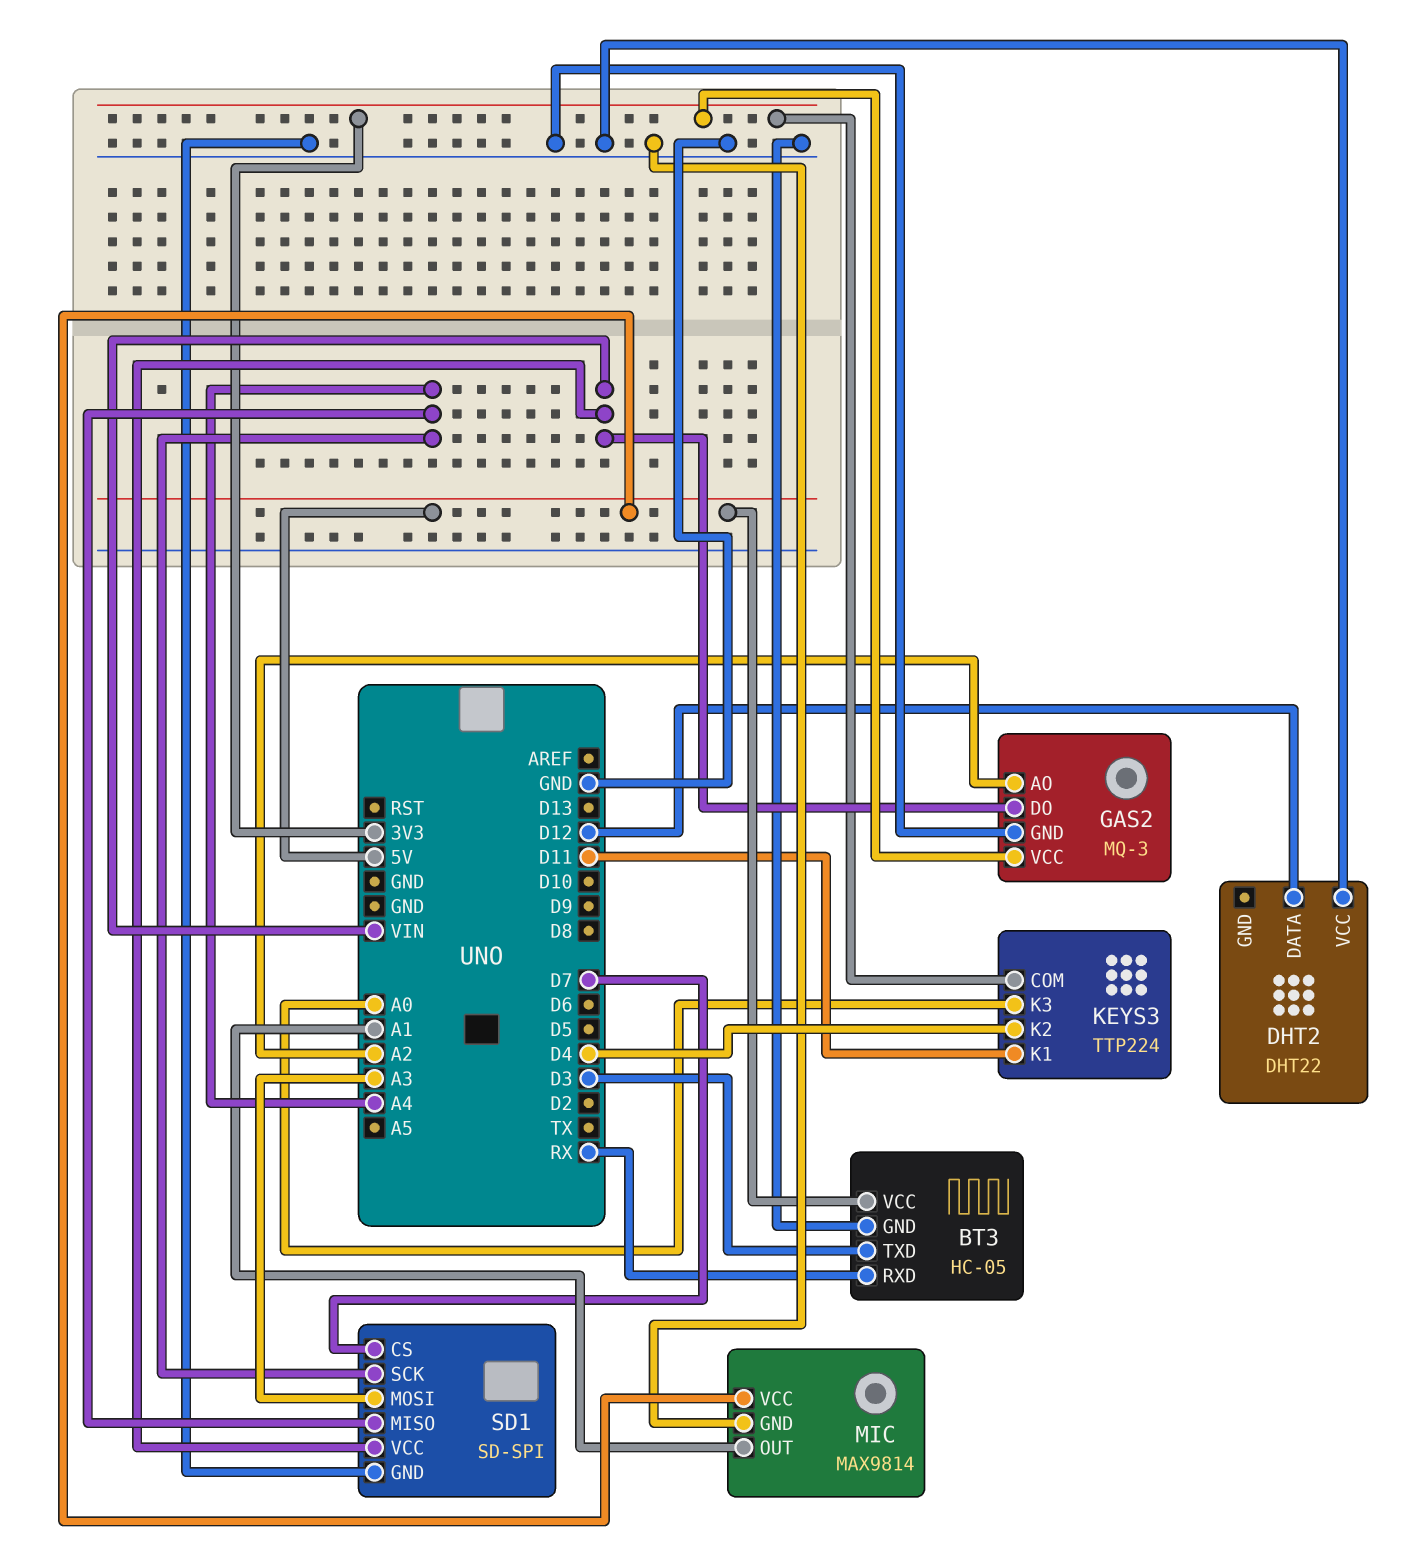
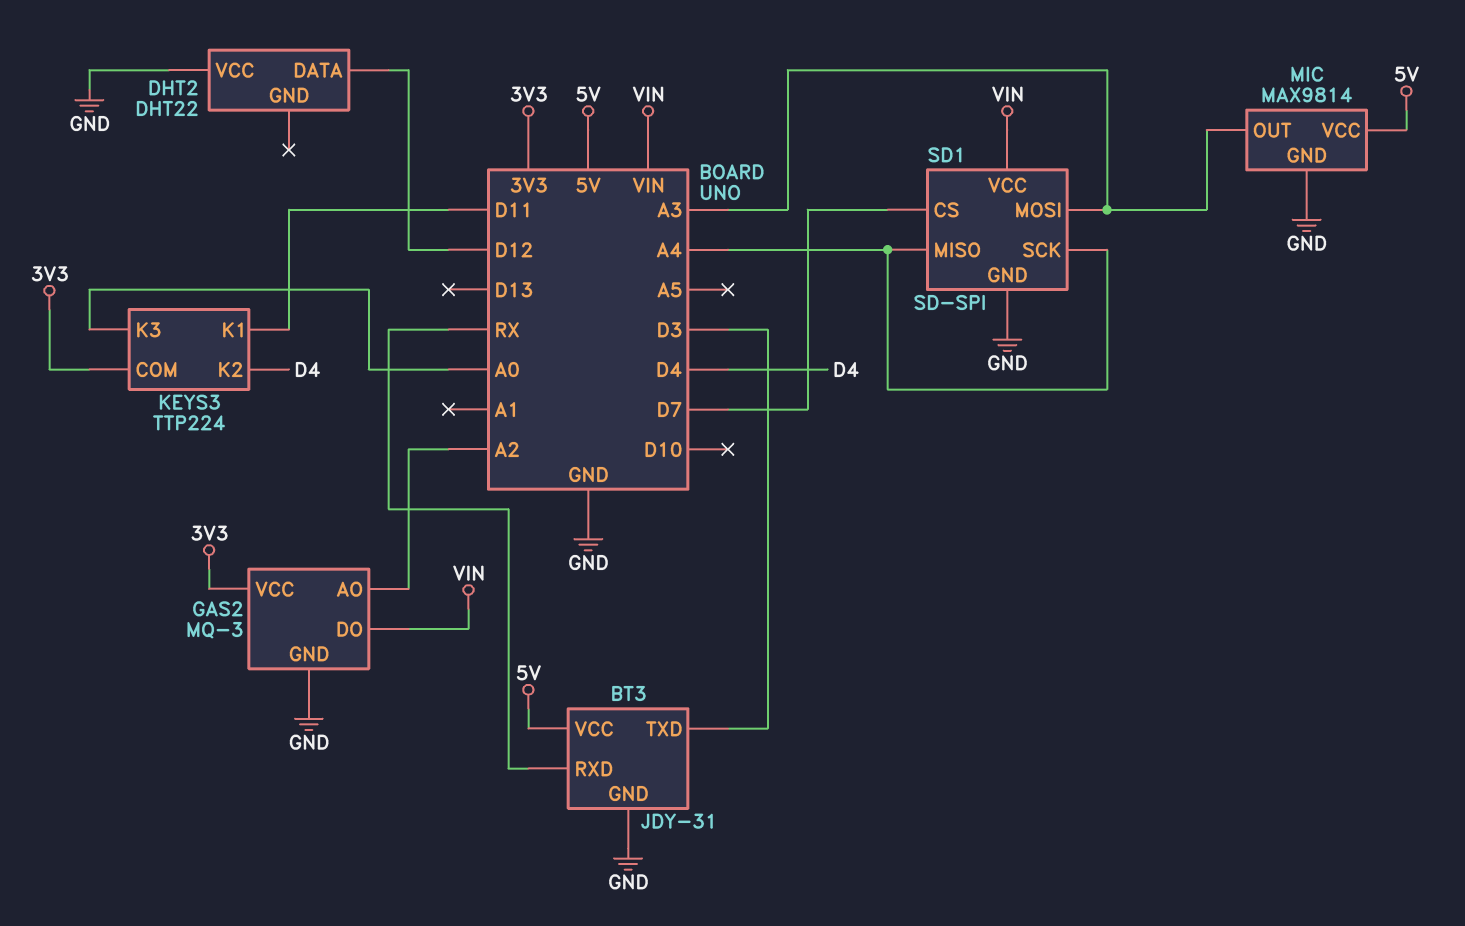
BT3: HC-05 -> JDY-31
MIC pin OUT: A1 -> A3

